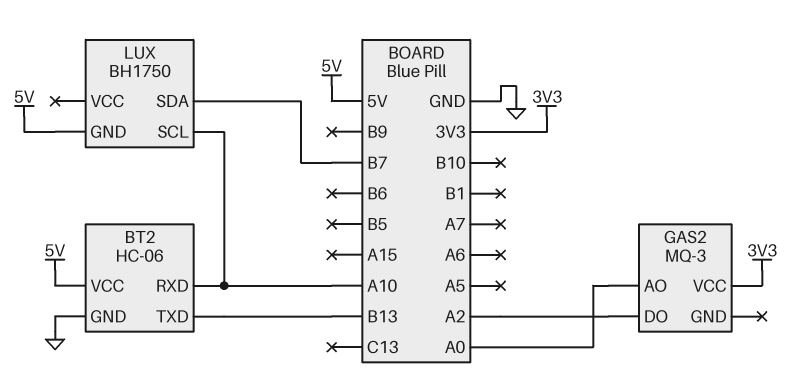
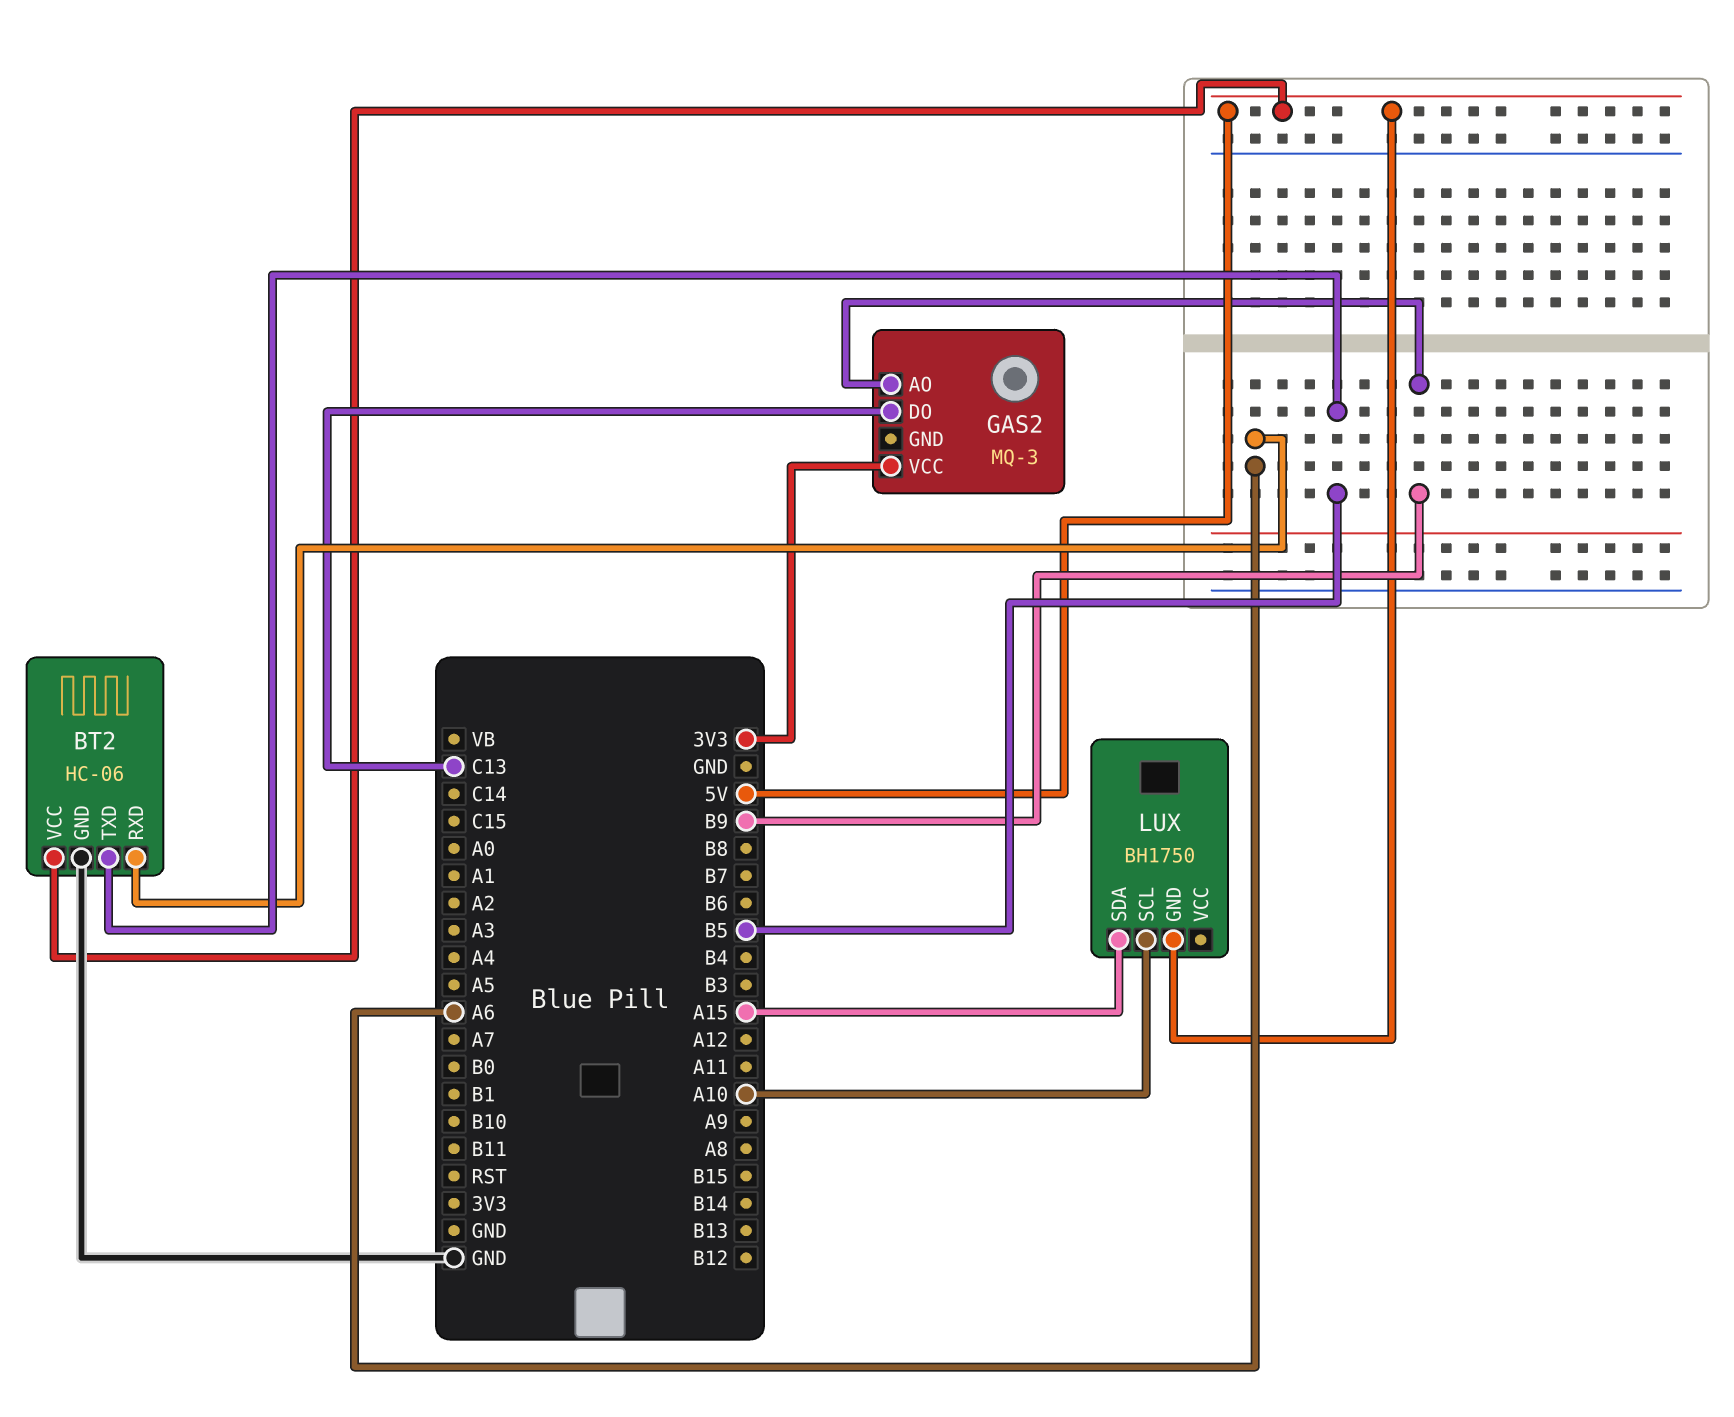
BT2 pin RXD: A10 -> A6
BT2 pin TXD: B13 -> B5
GAS2 pin AO: A0 -> B9
GAS2 pin DO: A2 -> C13
LUX pin SDA: B7 -> A15

